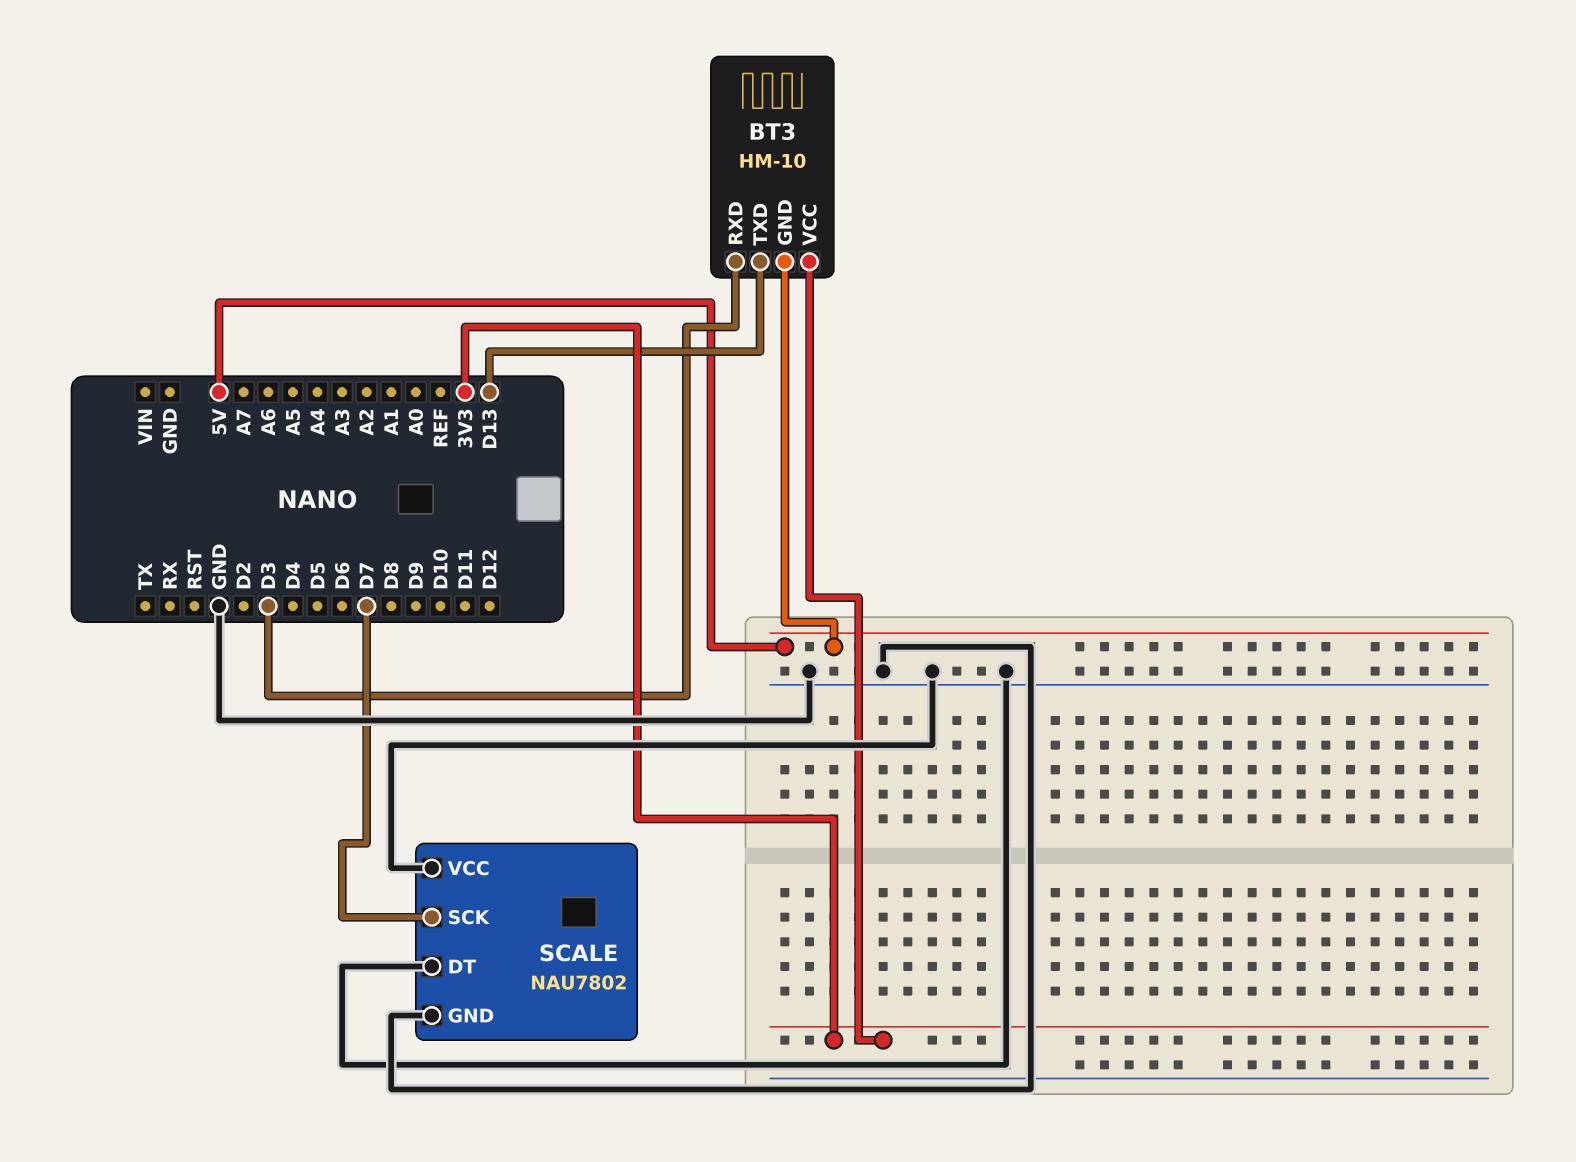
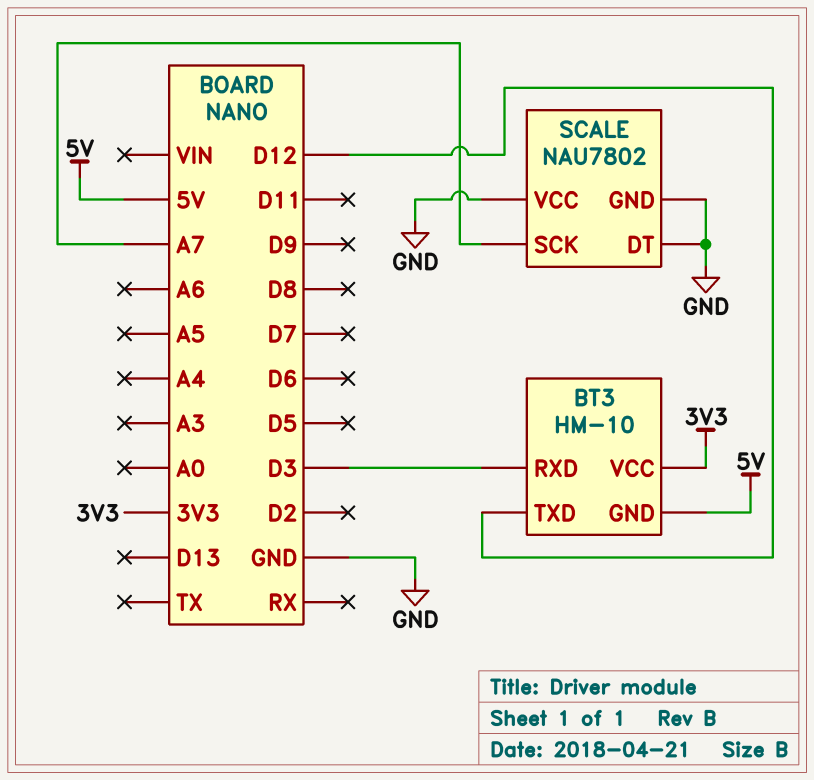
BT3 pin TXD: D13 -> D12
SCALE pin SCK: D7 -> A7

